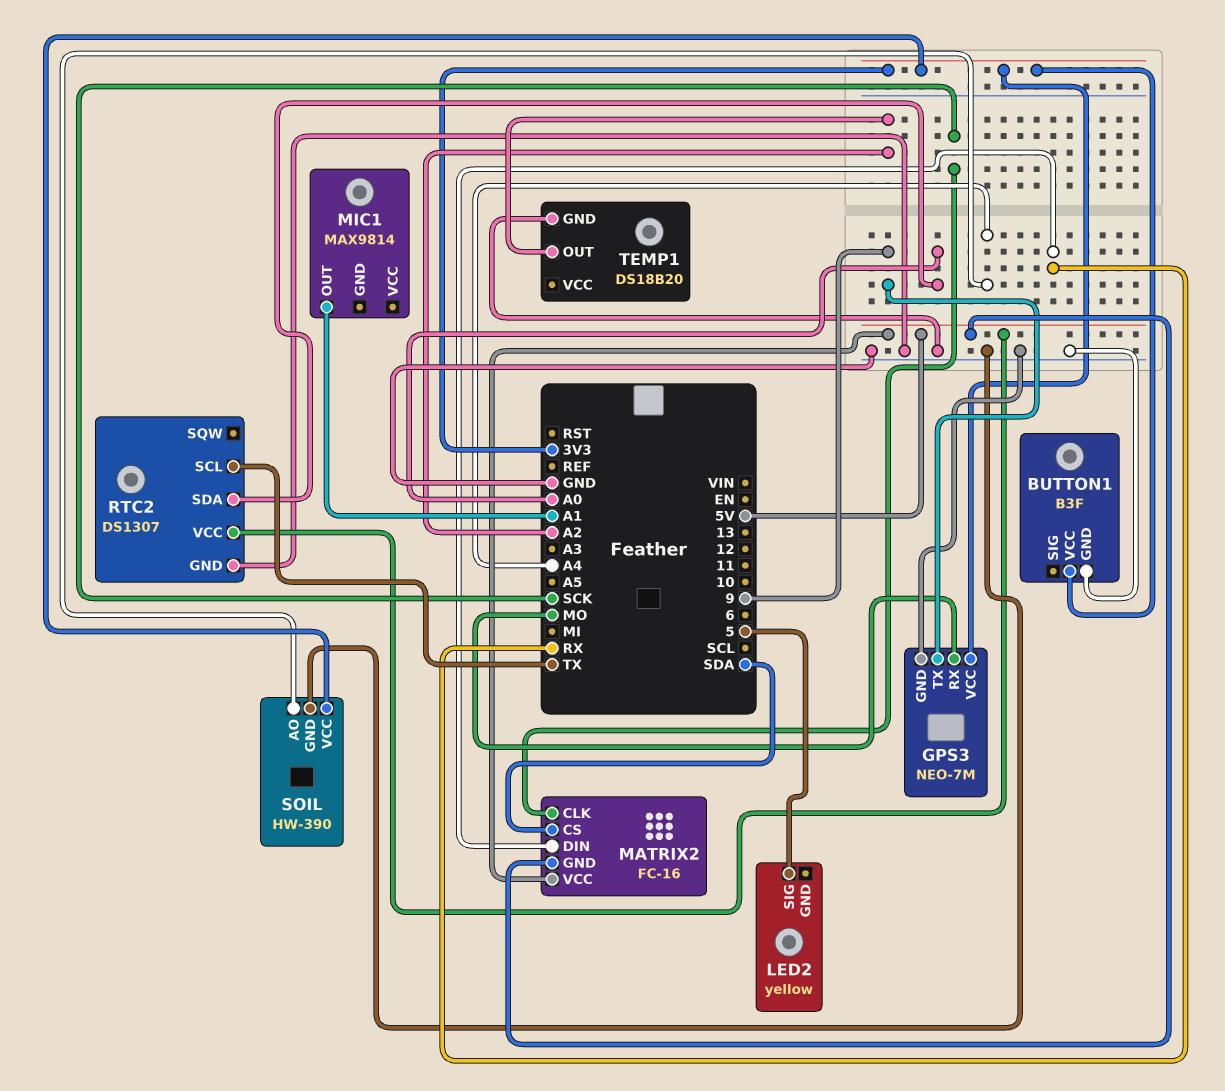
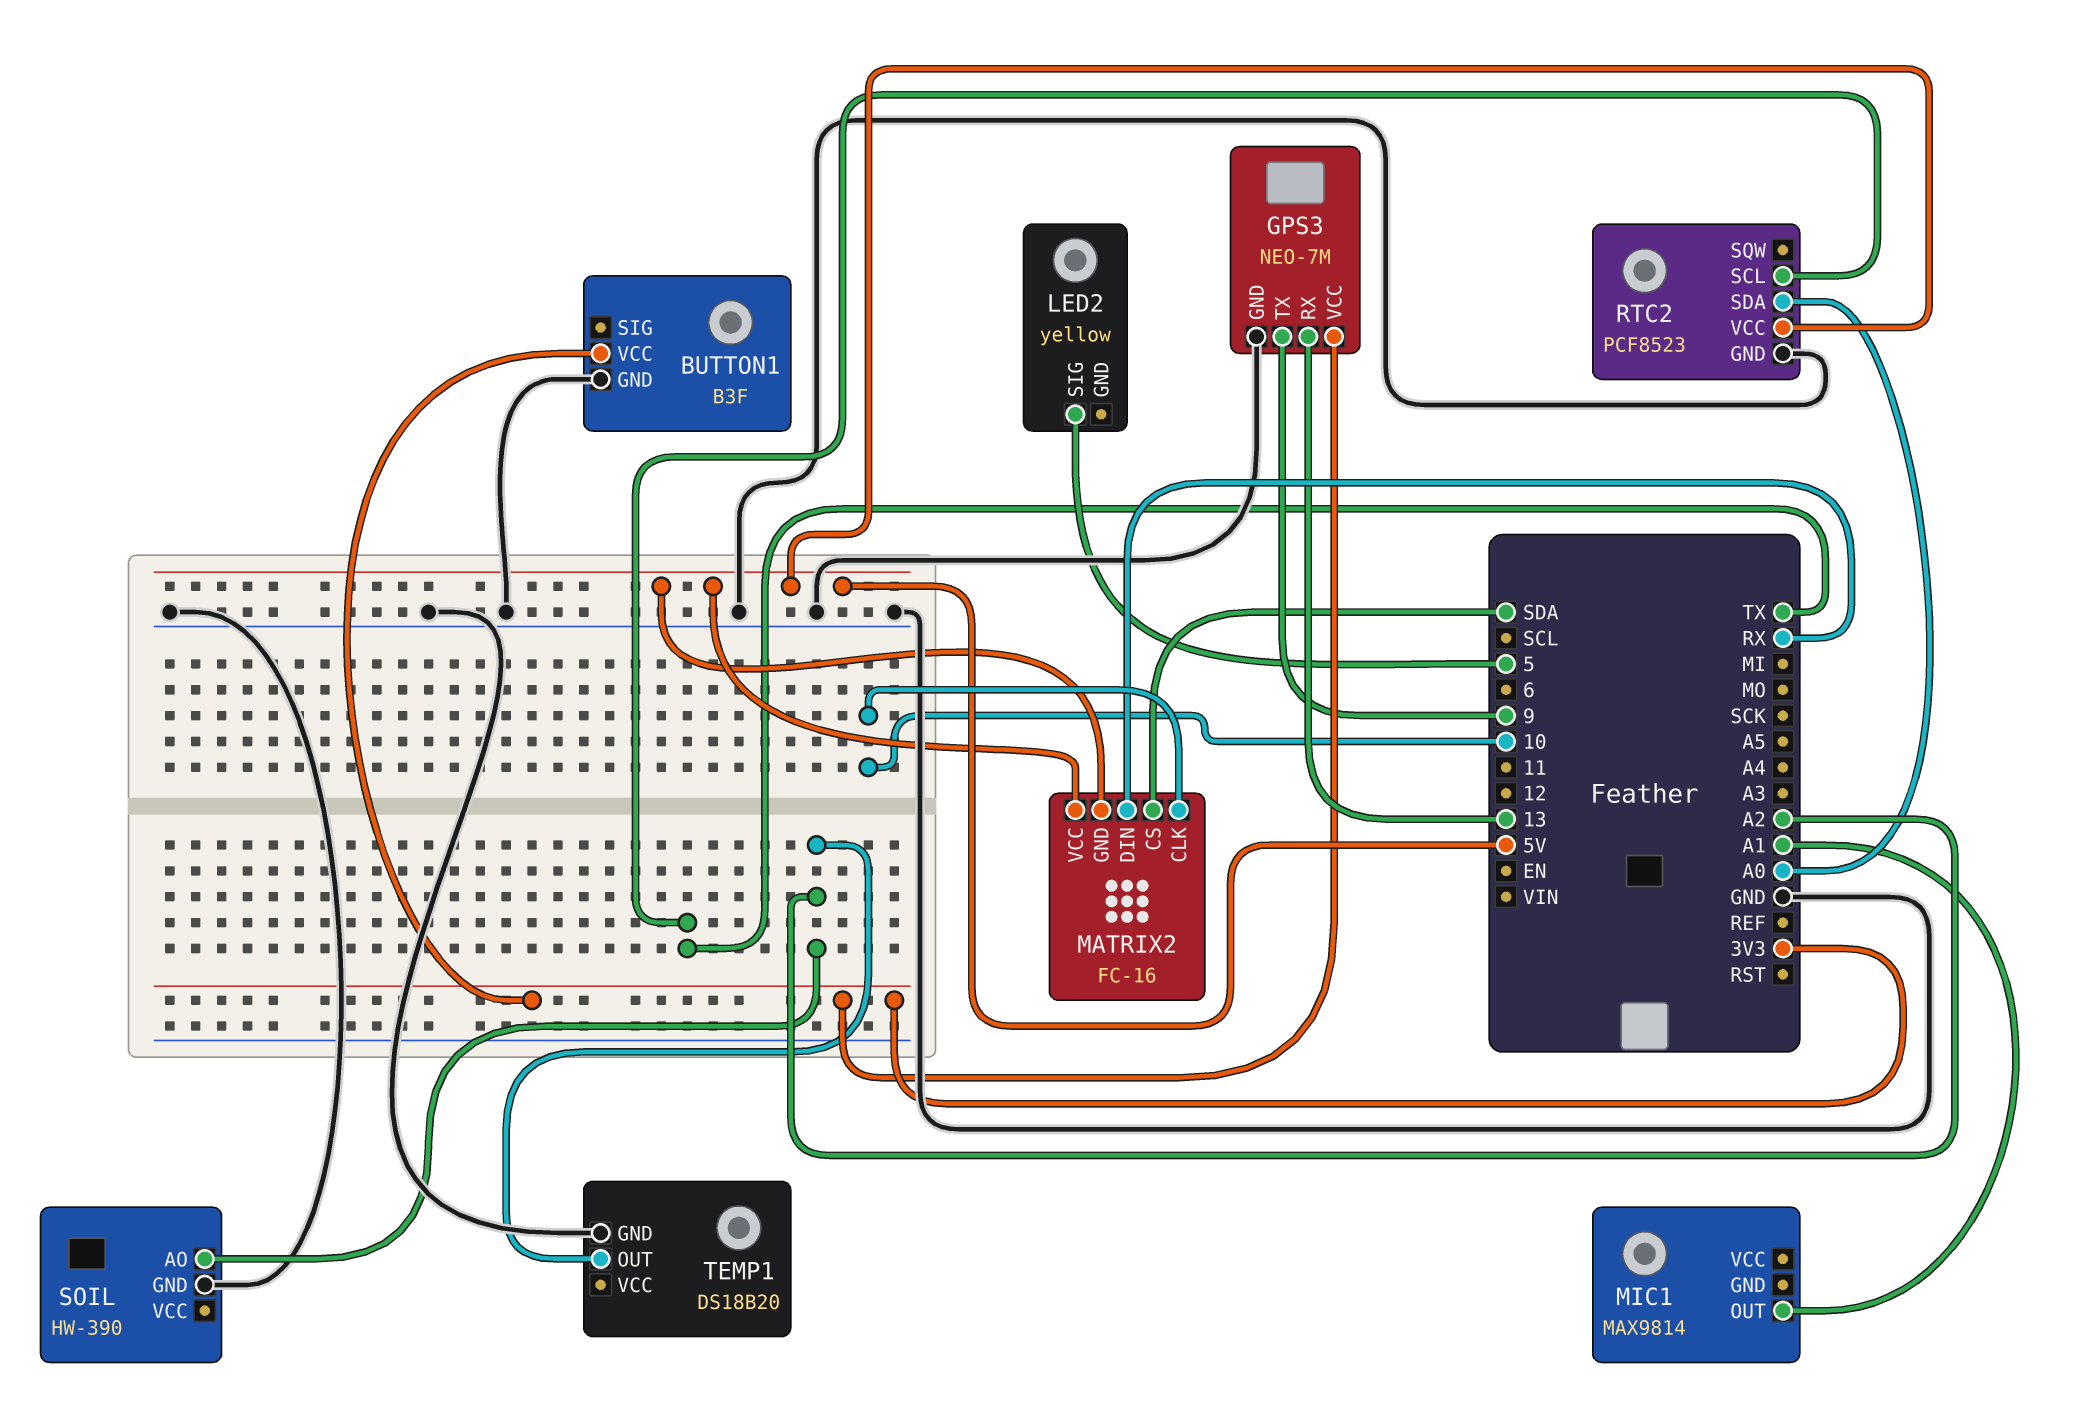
GPS3 pin RX: MO -> 13
MATRIX2 pin CLK: SCK -> 10
RTC2: DS1307 -> PCF8523
SOIL pin AO: A4 -> A2
SOIL pin VCC: 3V3 -> none

